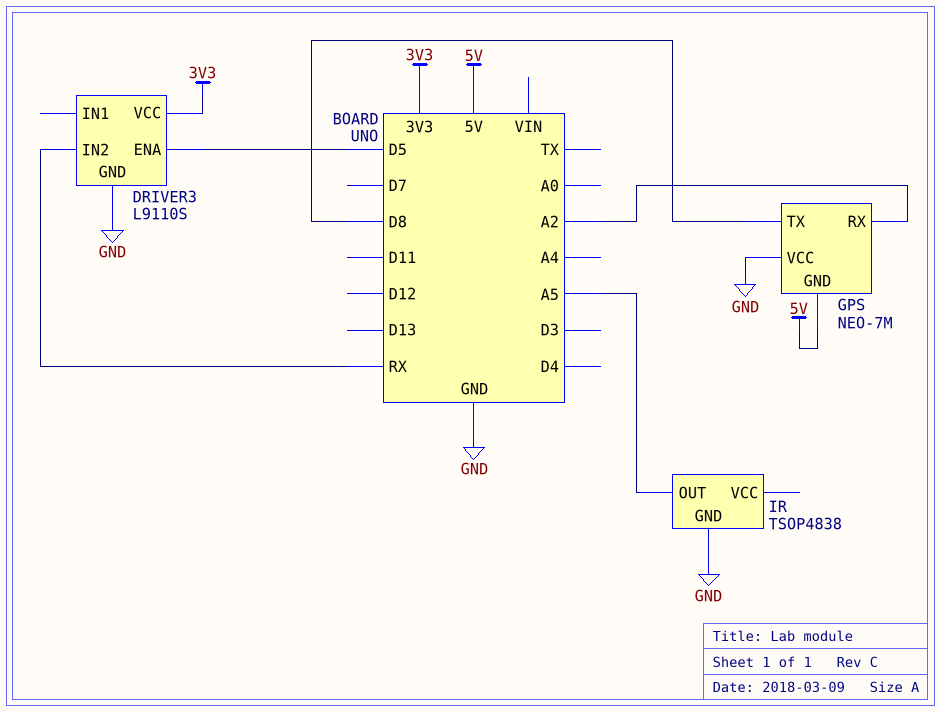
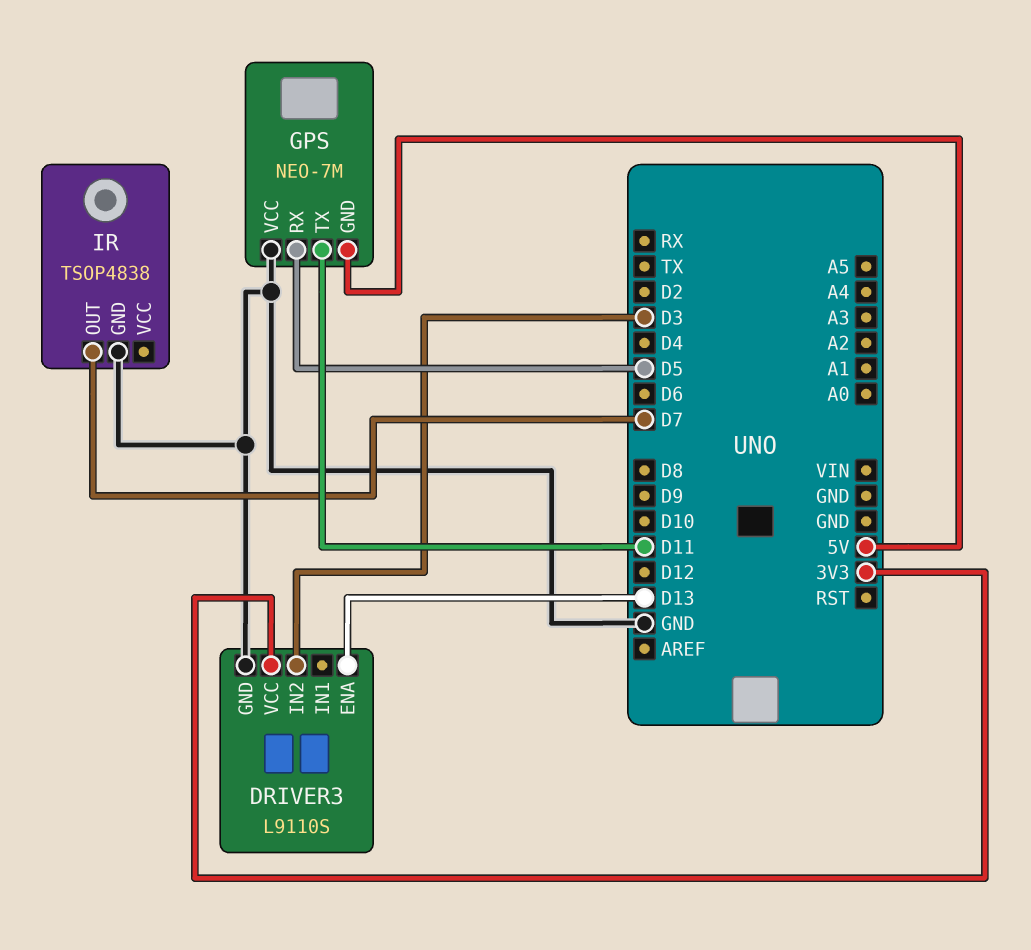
DRIVER3 pin ENA: D5 -> D13
DRIVER3 pin IN2: RX -> D3
GPS pin RX: A2 -> D5
GPS pin TX: D8 -> D11
IR pin OUT: A5 -> D7

